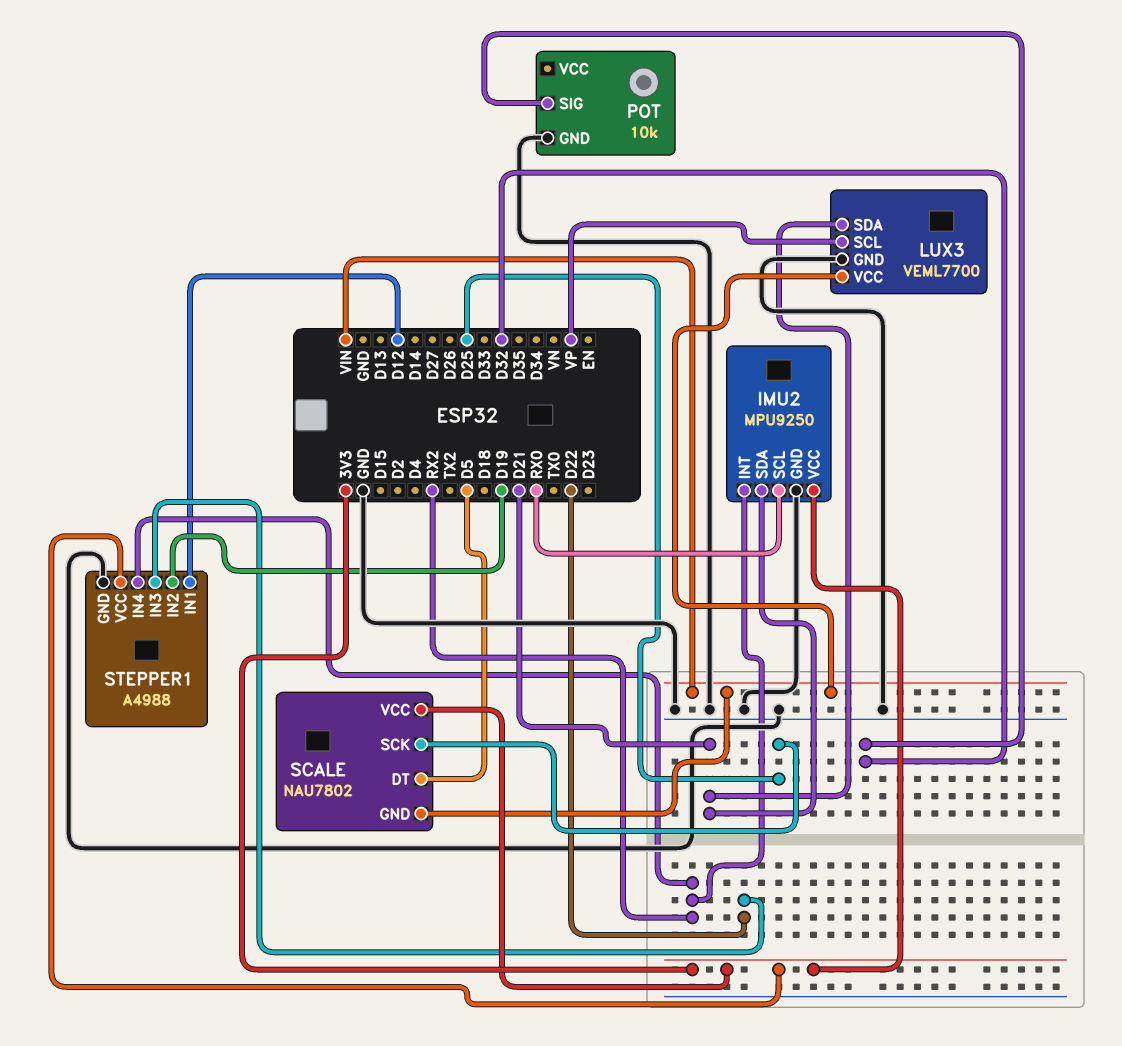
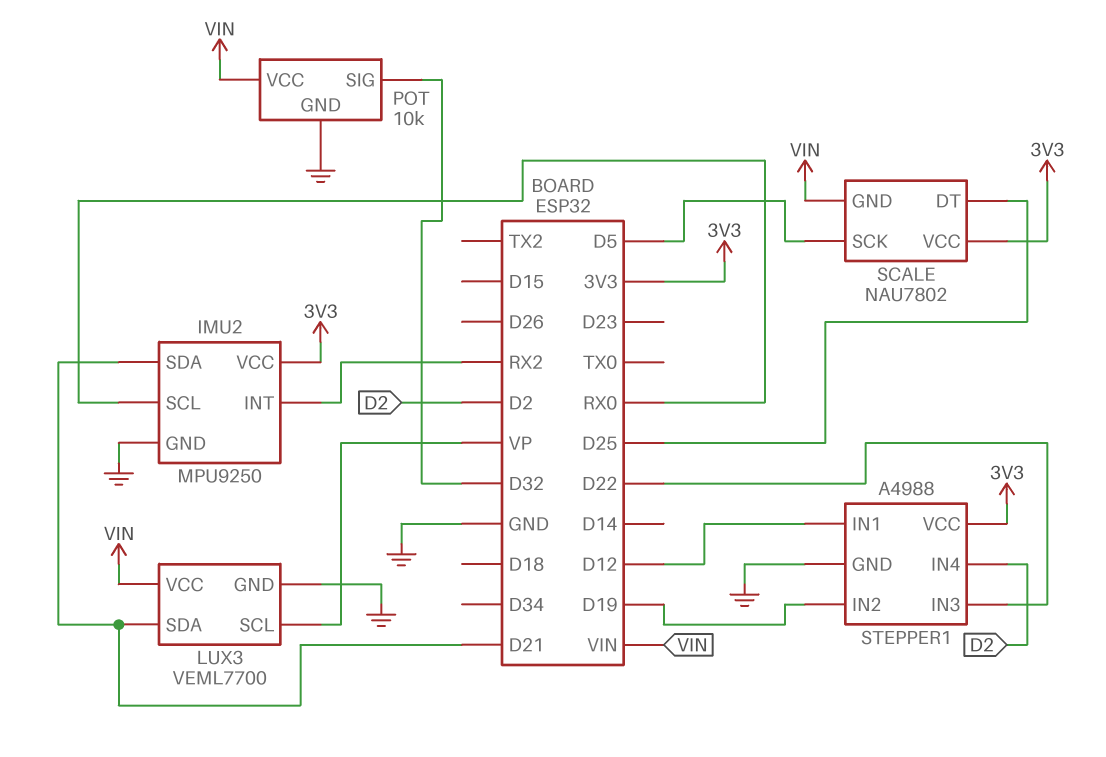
POT pin VCC: none -> VIN
SCALE pin DT: D5 -> D25
SCALE pin SCK: D25 -> D5
STEPPER1 pin IN4: RX2 -> D2

